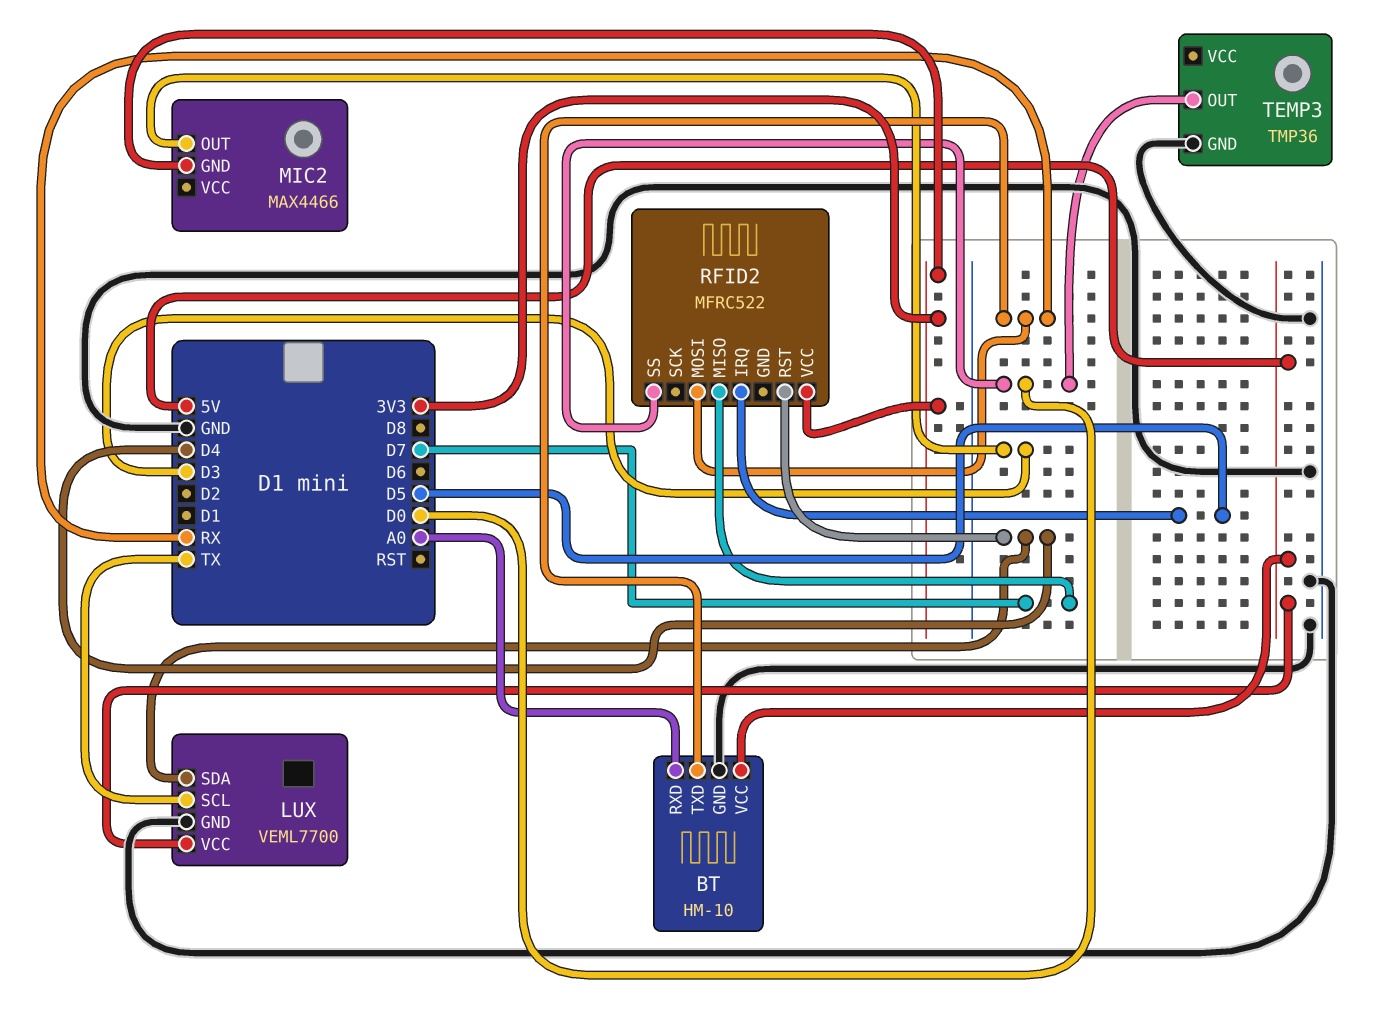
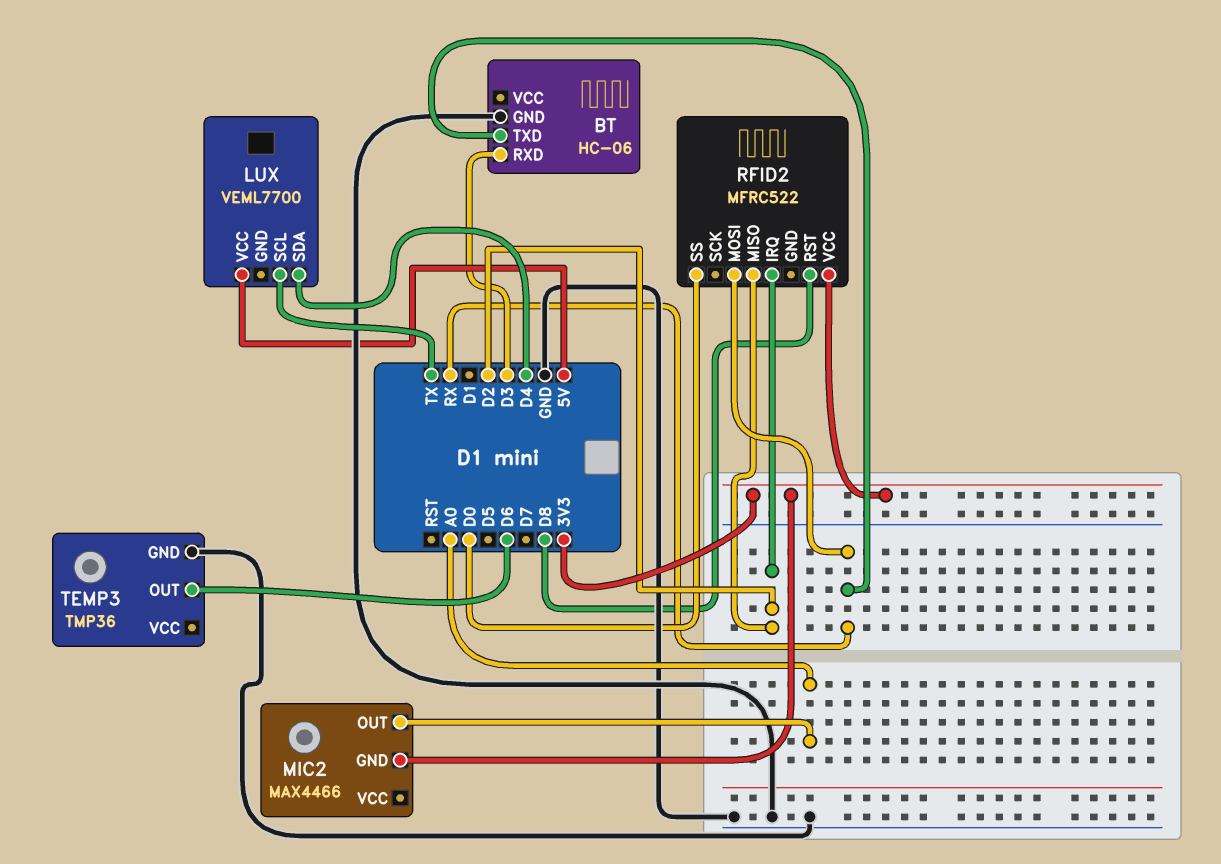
BT: HM-10 -> HC-06
BT pin RXD: A0 -> D3
BT pin VCC: 5V -> none
LUX pin GND: GND -> none
MIC2 pin OUT: D3 -> A0
RFID2 pin IRQ: D5 -> D2
RFID2 pin MISO: D7 -> D2
RFID2 pin RST: D4 -> D8
TEMP3 pin OUT: D0 -> D6

